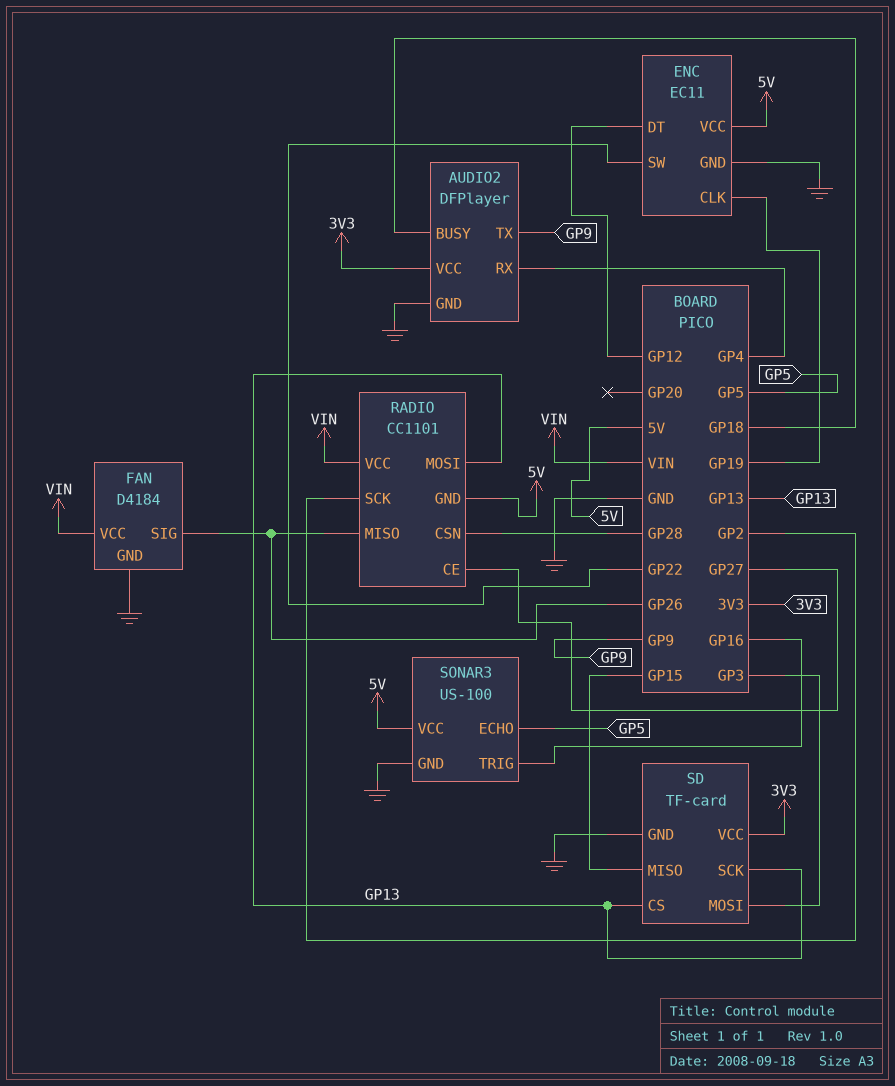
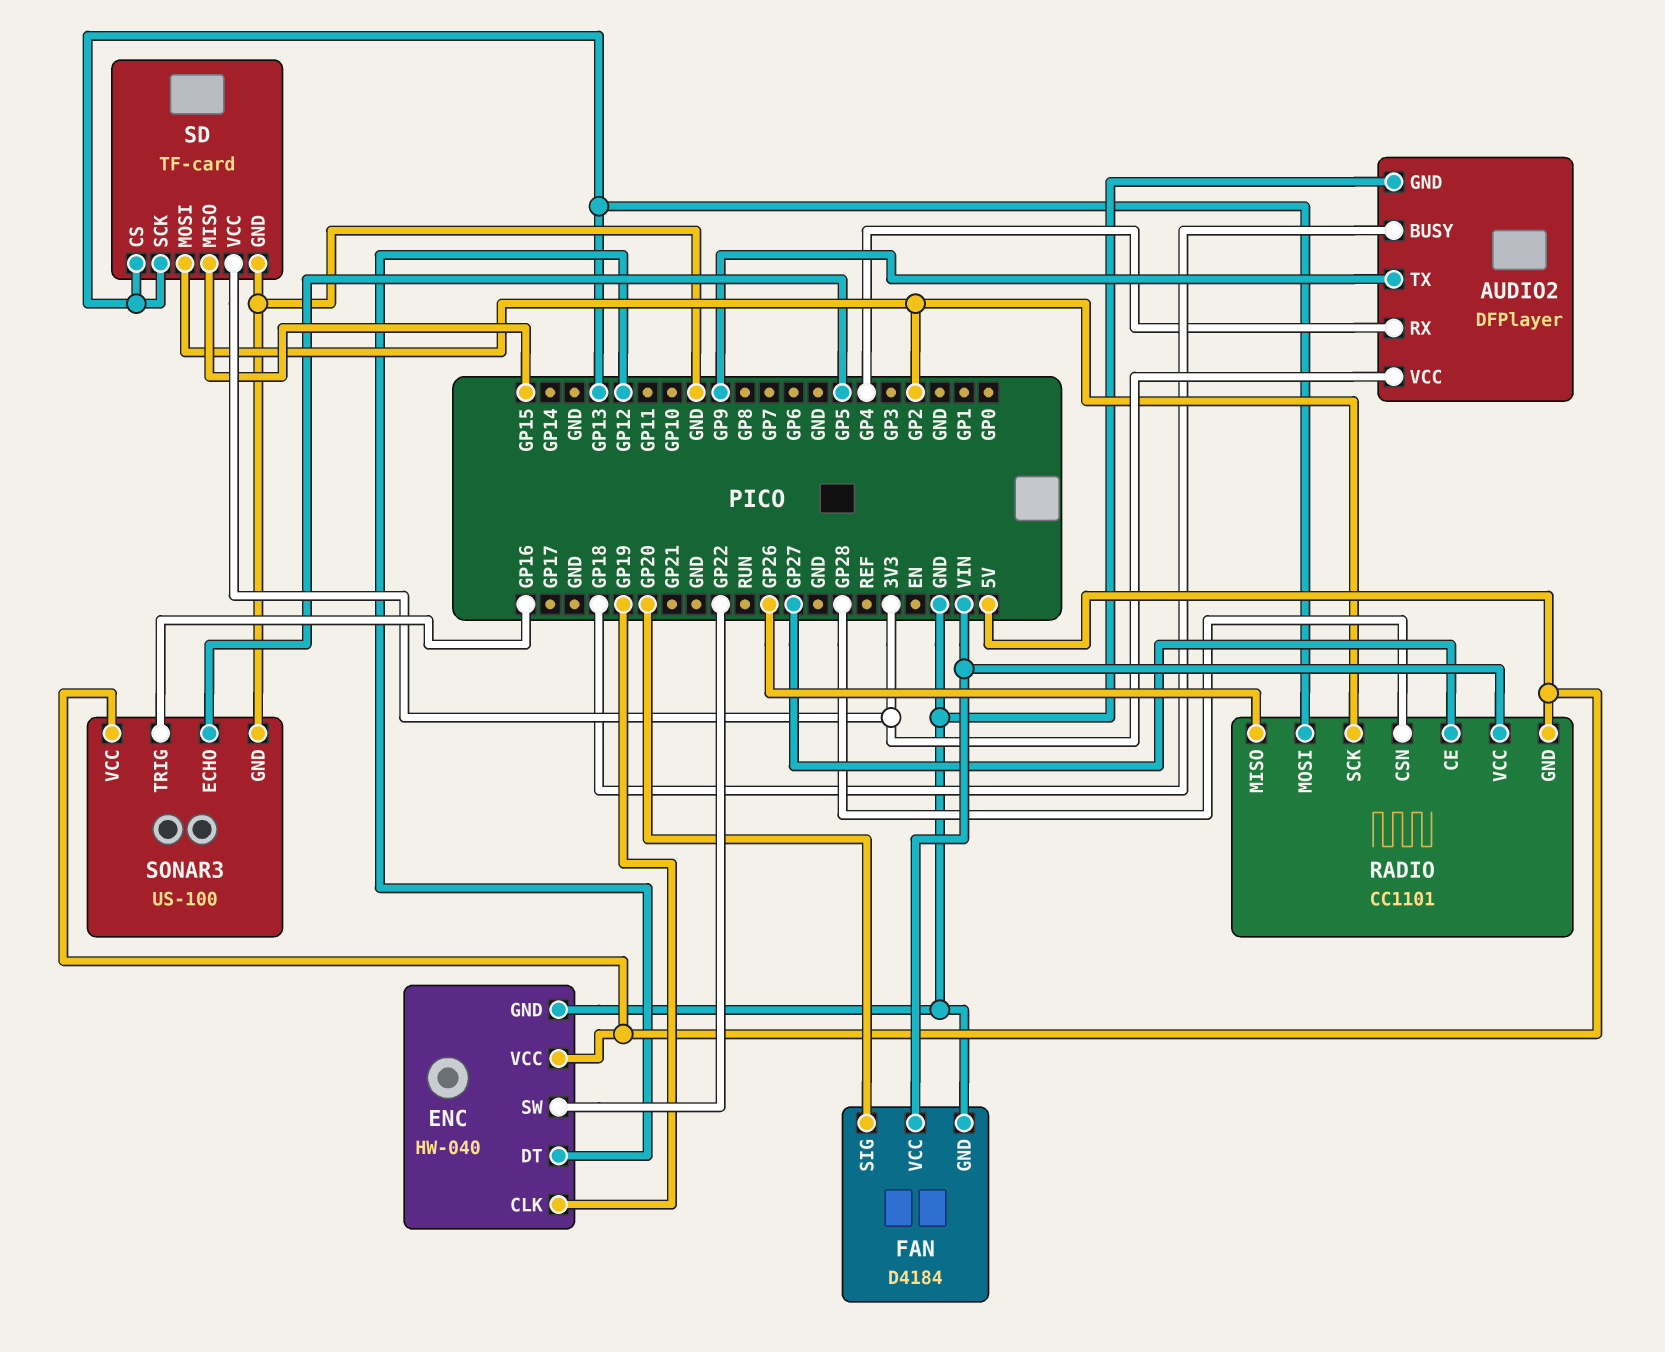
ENC: EC11 -> HW-040
FAN pin SIG: GP26 -> GP20
SD pin MOSI: GP3 -> GP2

